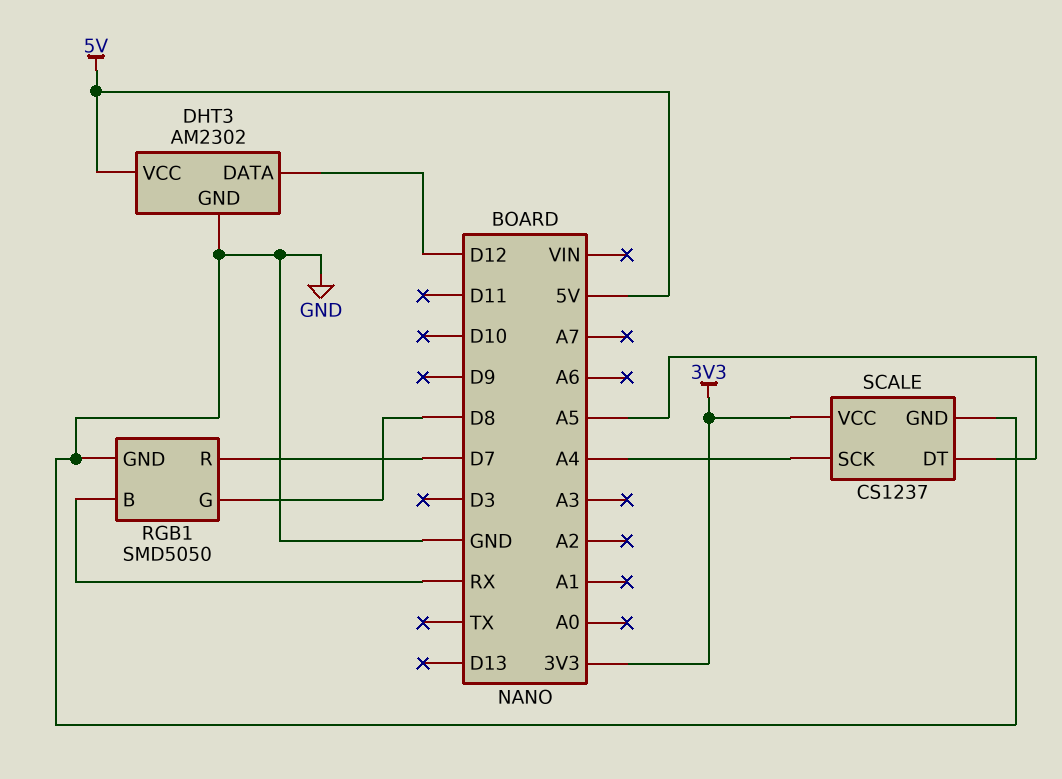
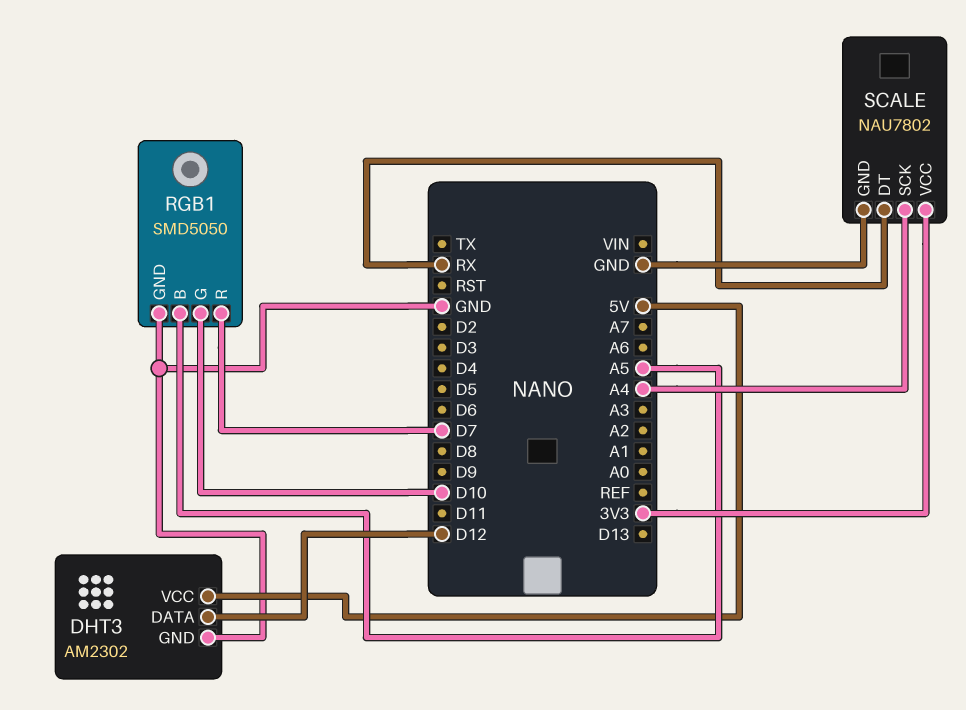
RGB1 pin B: RX -> A5
RGB1 pin G: D8 -> D10
SCALE: CS1237 -> NAU7802
SCALE pin DT: A5 -> RX

